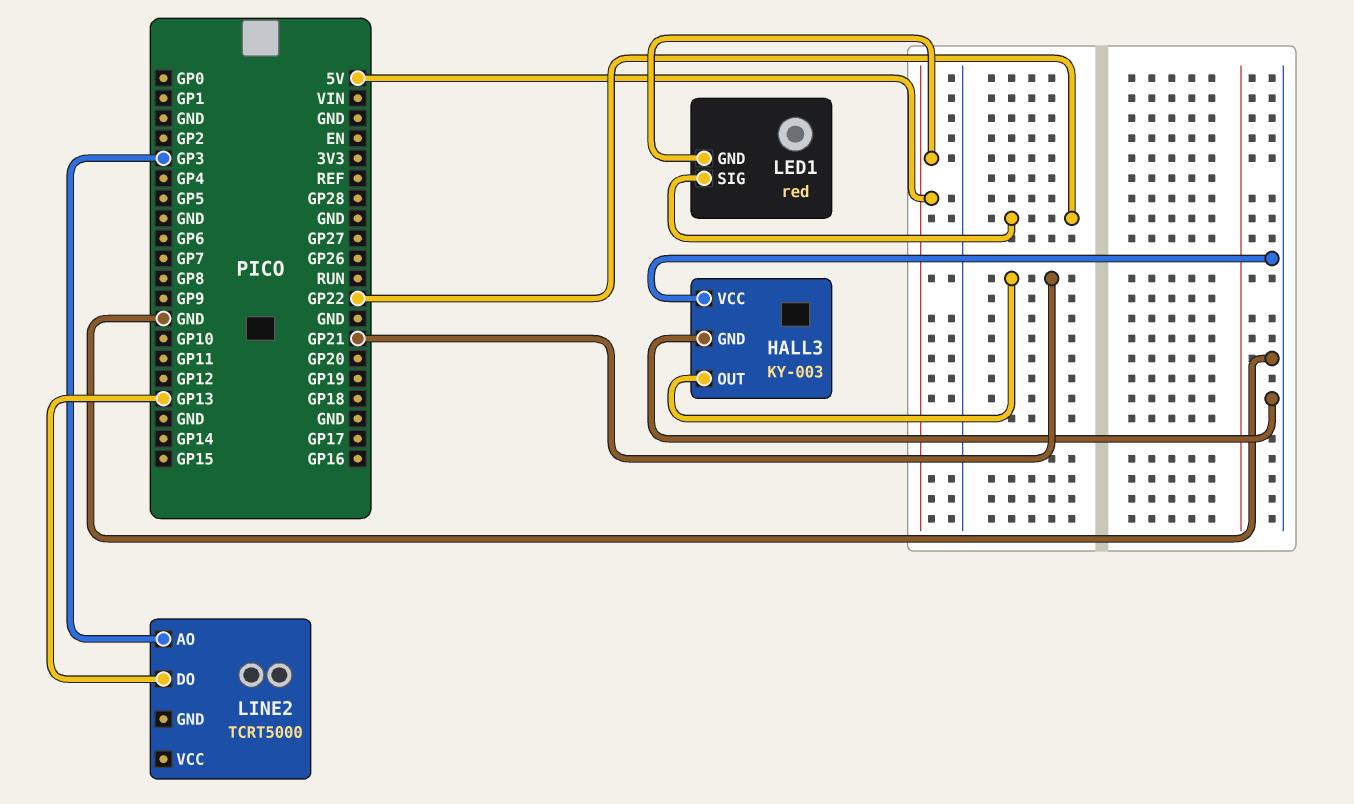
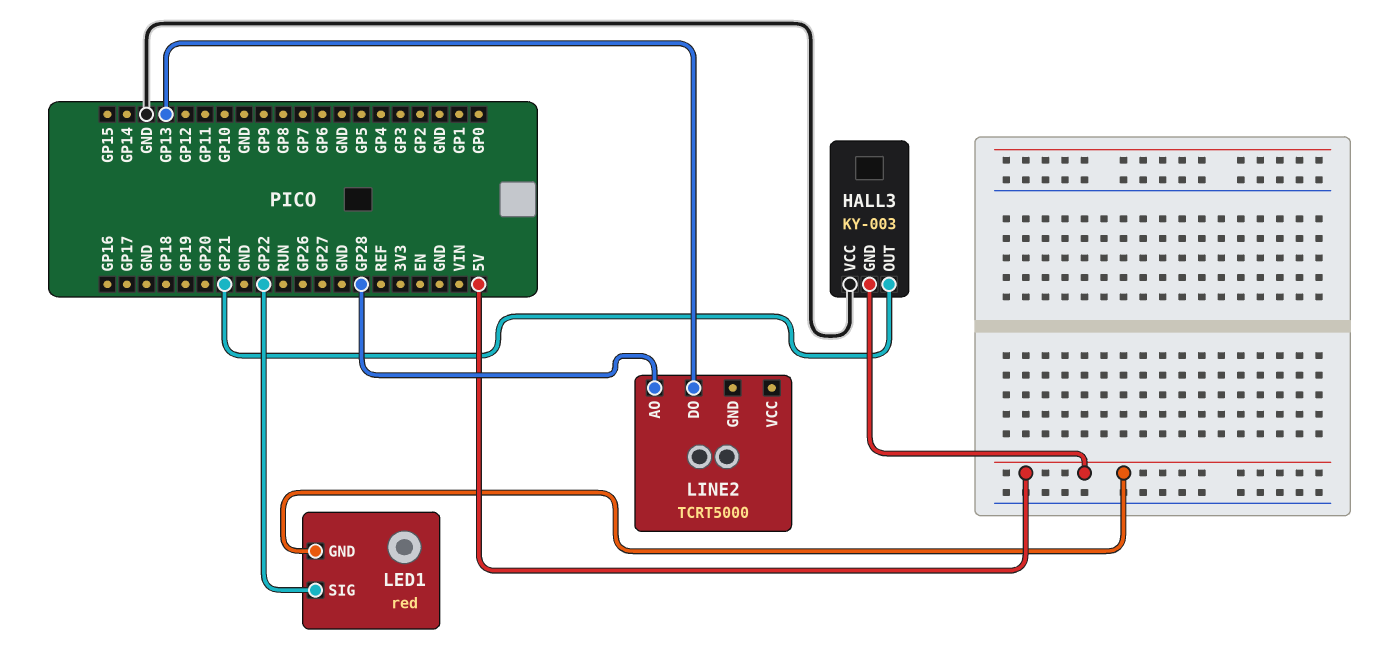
HALL3 pin GND: GND -> 5V
LINE2 pin AO: GP3 -> GP28

